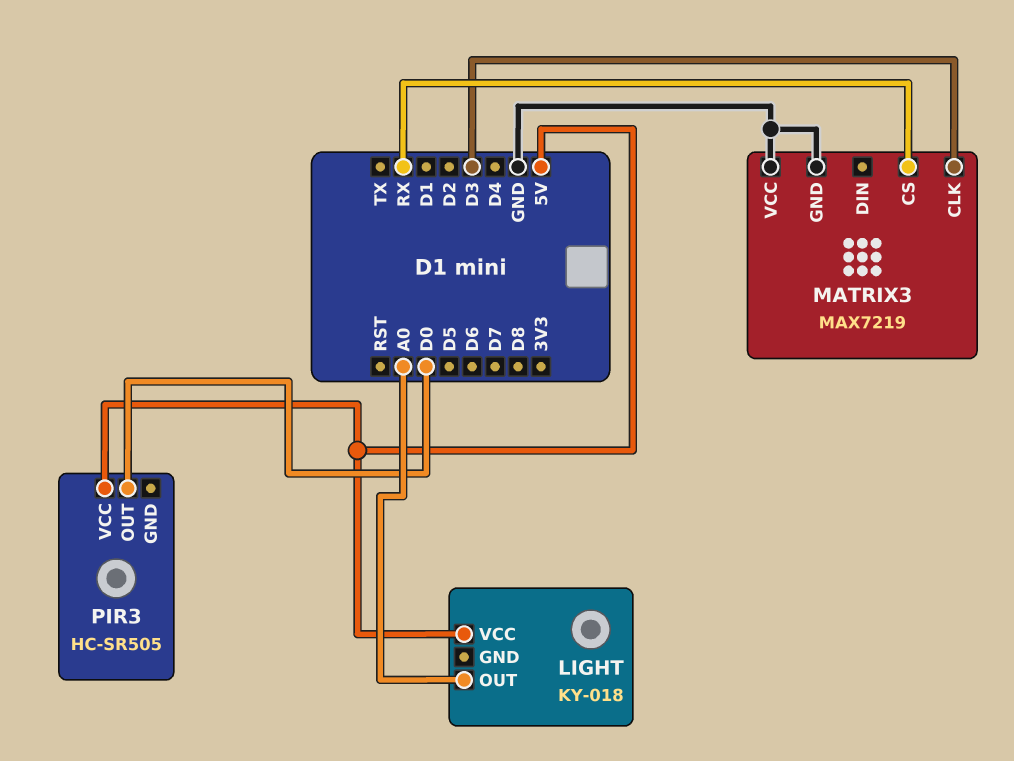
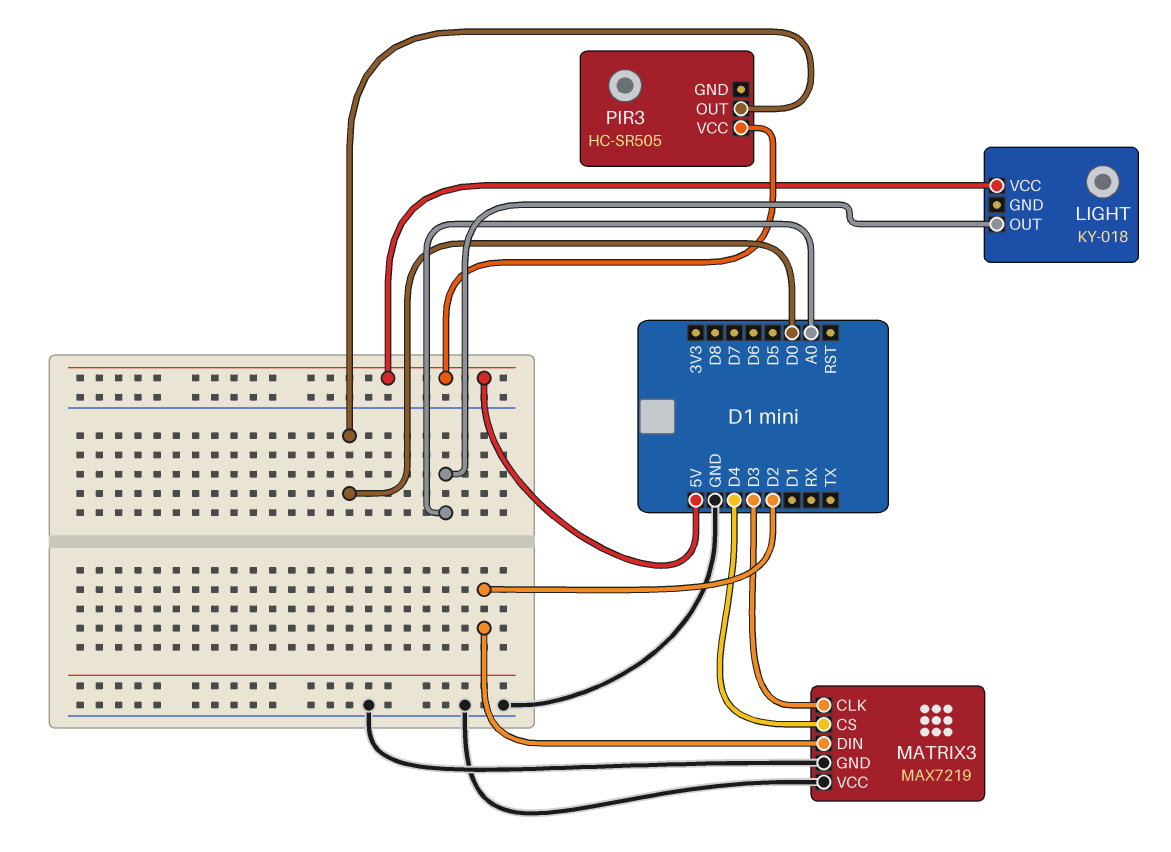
MATRIX3 pin CS: RX -> D4
MATRIX3 pin DIN: none -> D2

